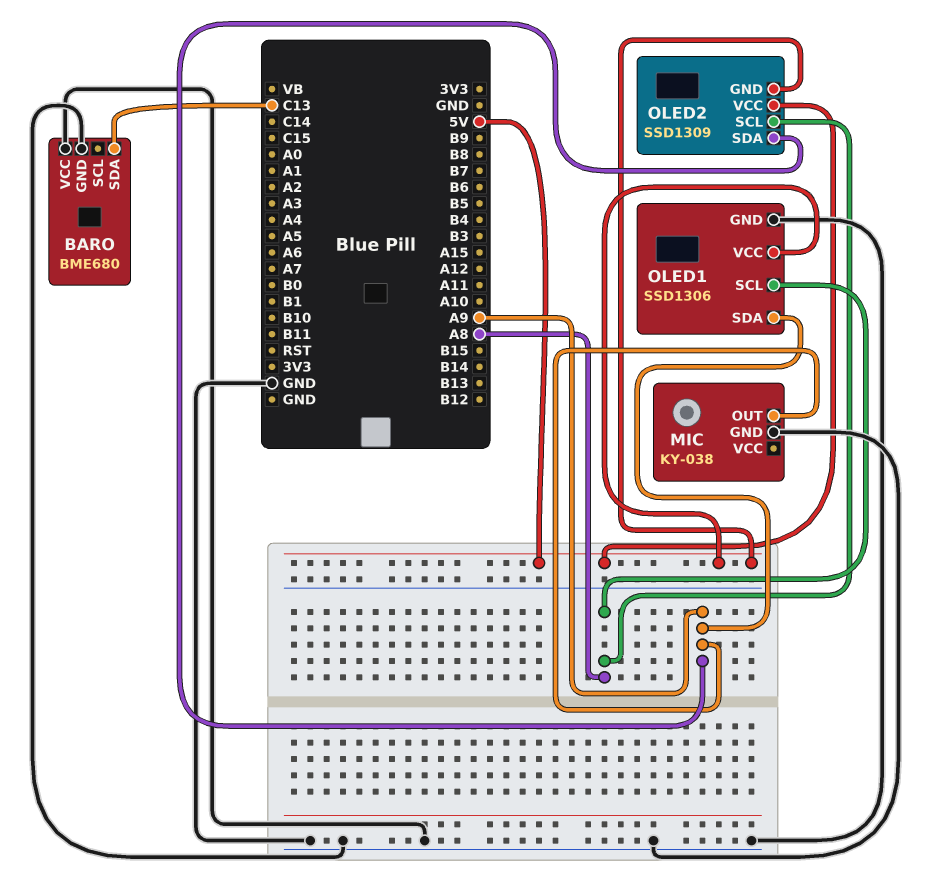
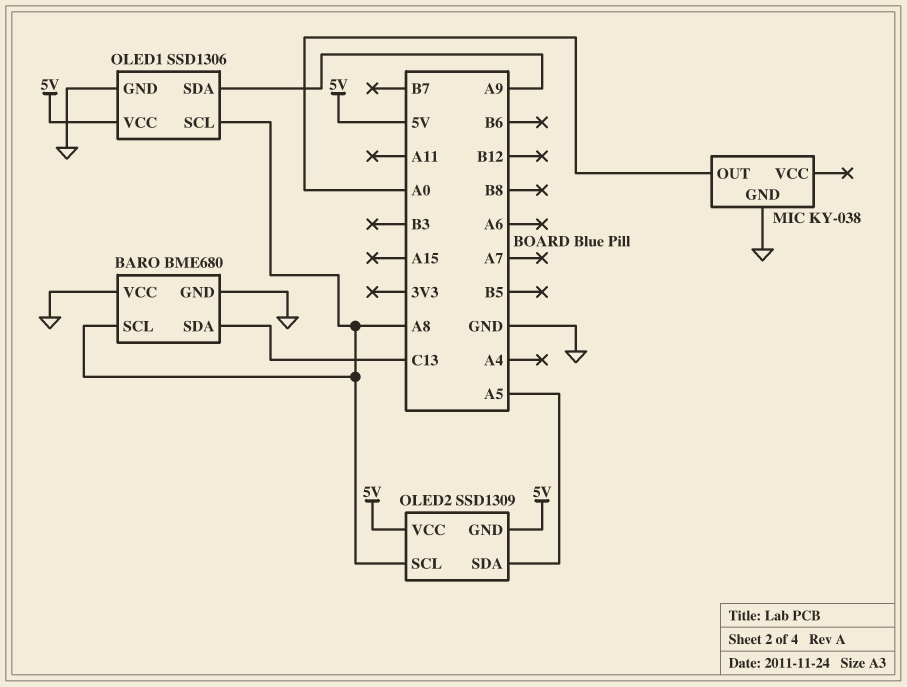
BARO pin SCL: none -> A8
MIC pin OUT: A9 -> A0
OLED2 pin SDA: A9 -> A5

